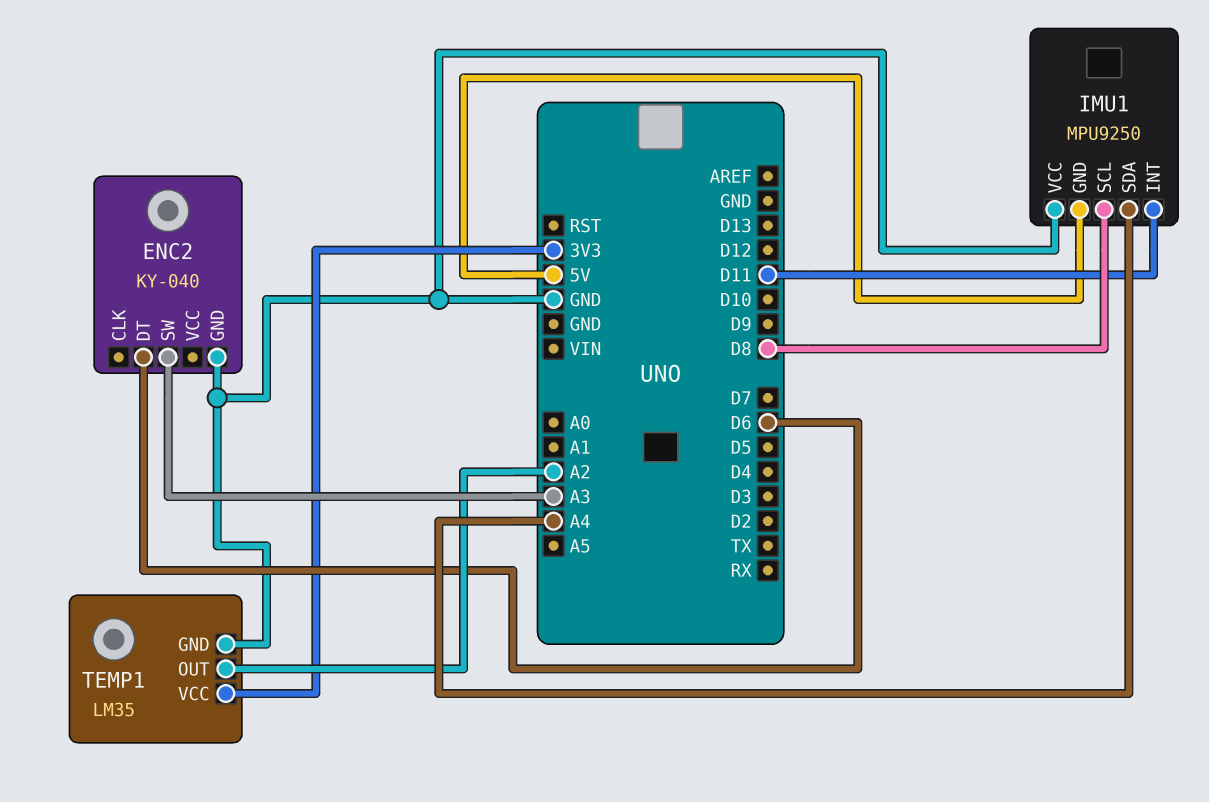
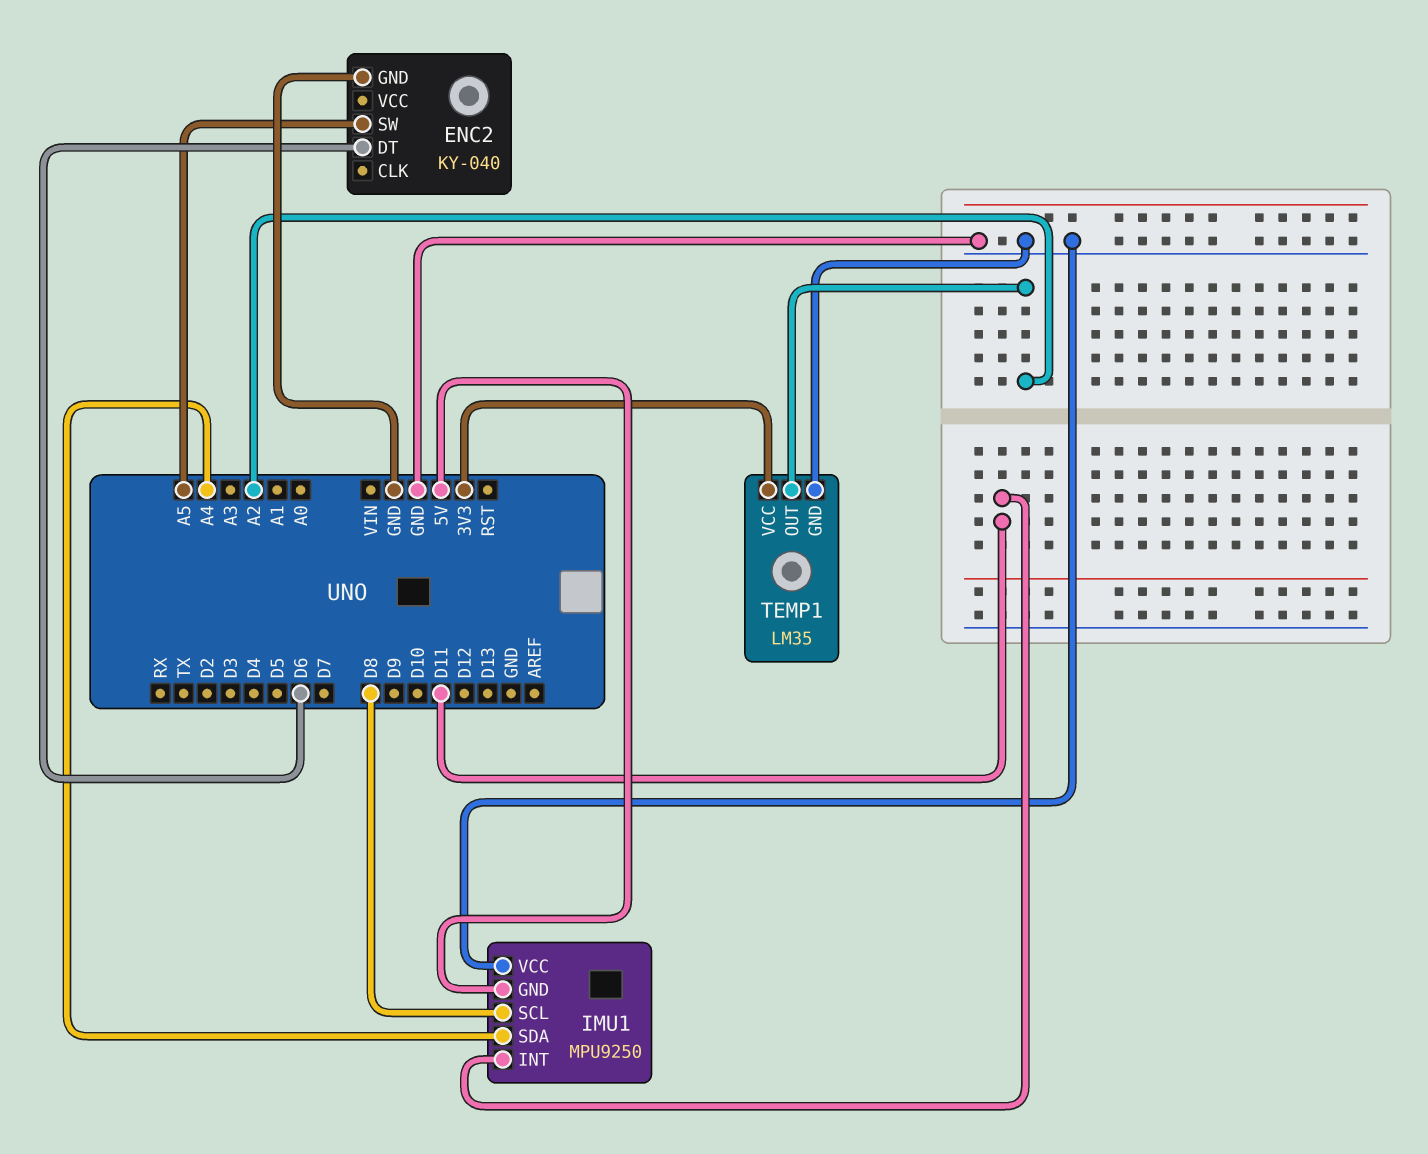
ENC2 pin SW: A3 -> A5

